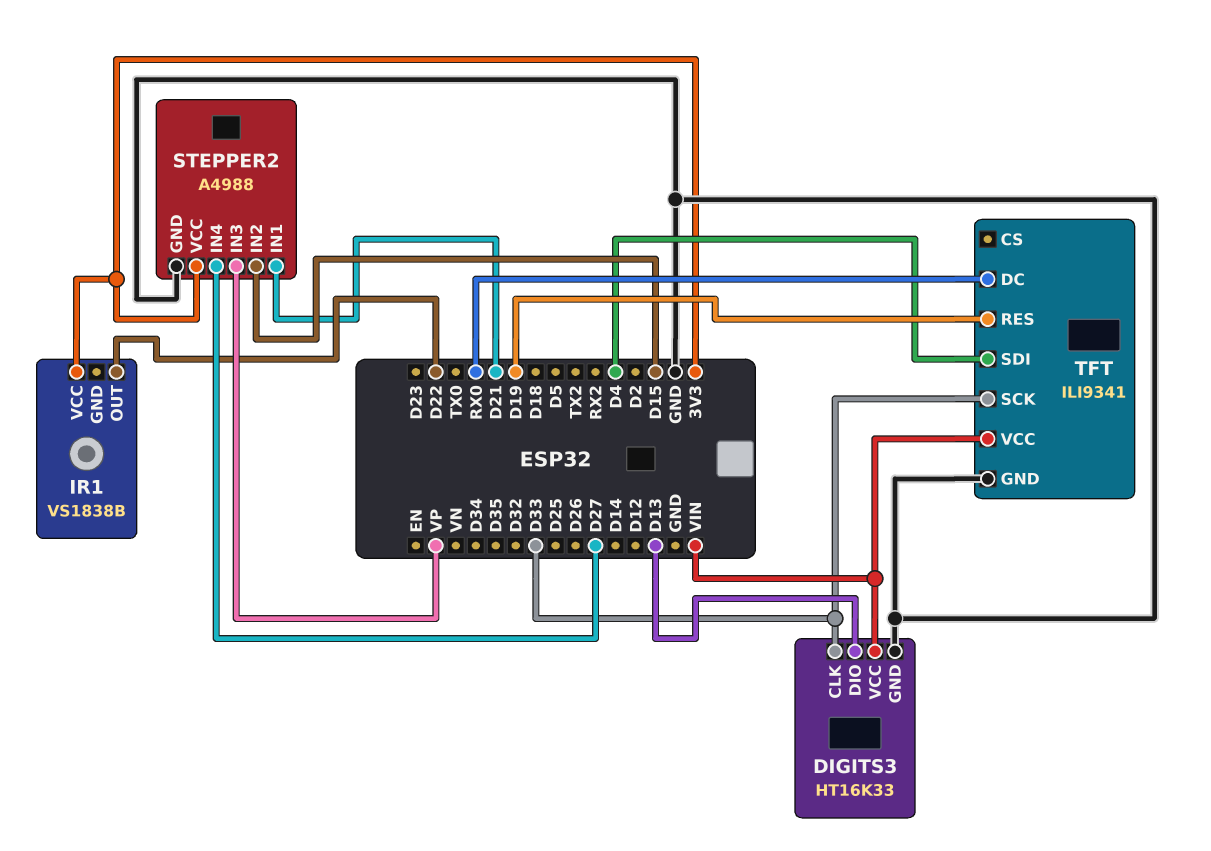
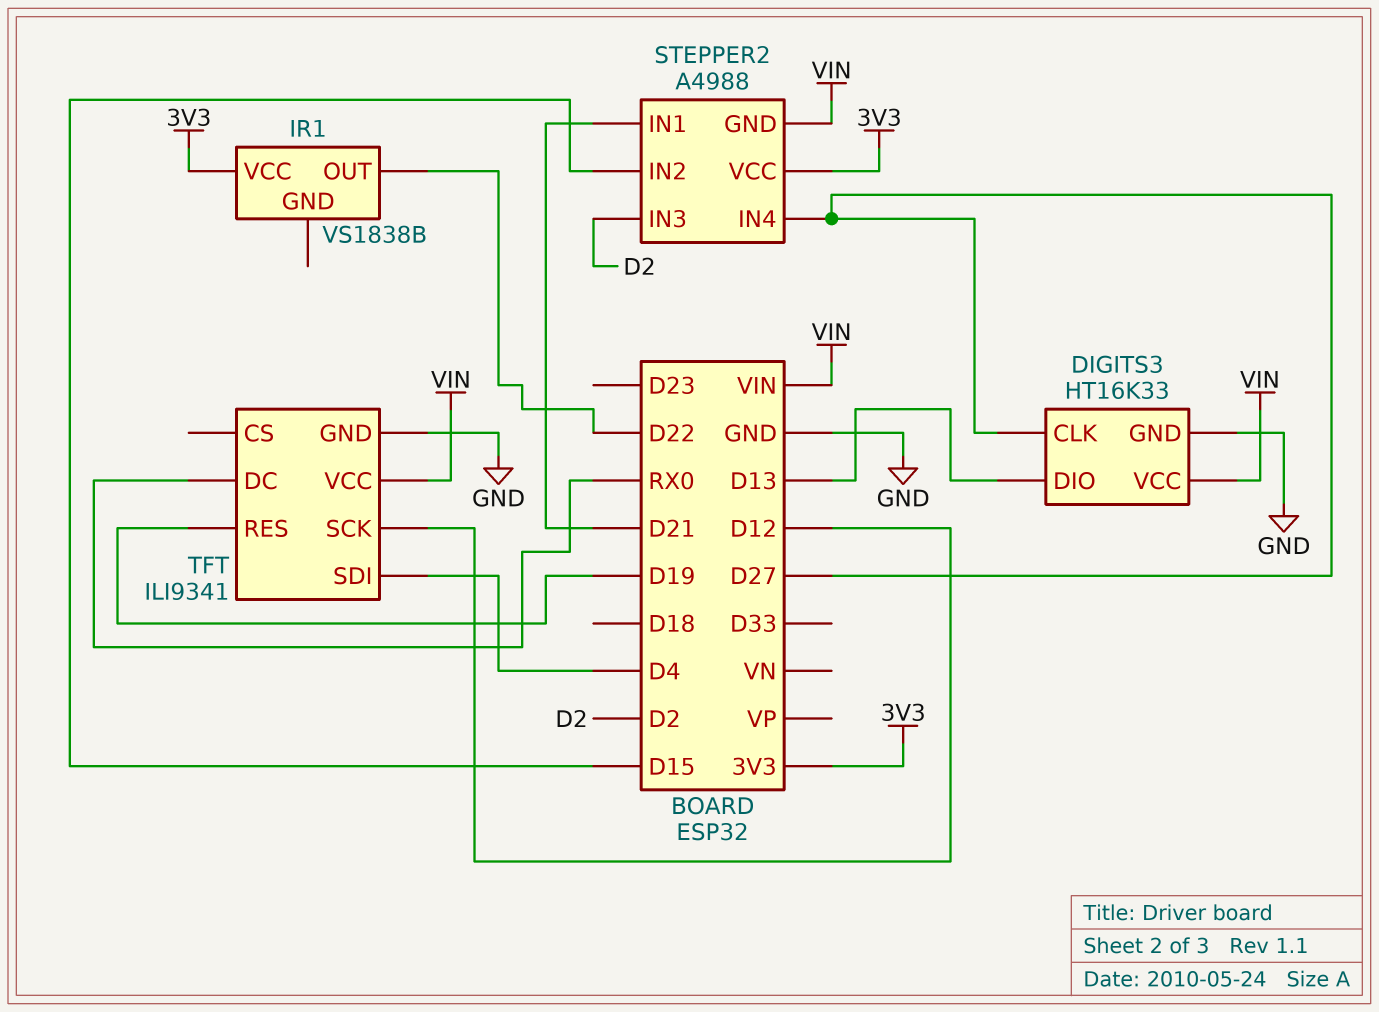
DIGITS3 pin CLK: D33 -> D27
STEPPER2 pin GND: GND -> VIN
STEPPER2 pin IN3: VP -> D2
TFT pin SCK: D33 -> D12

